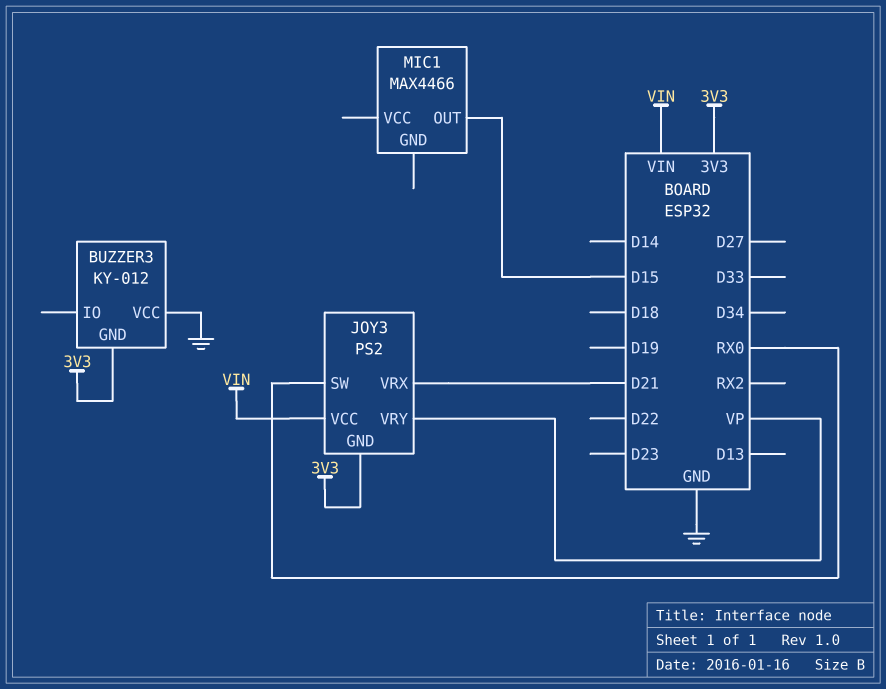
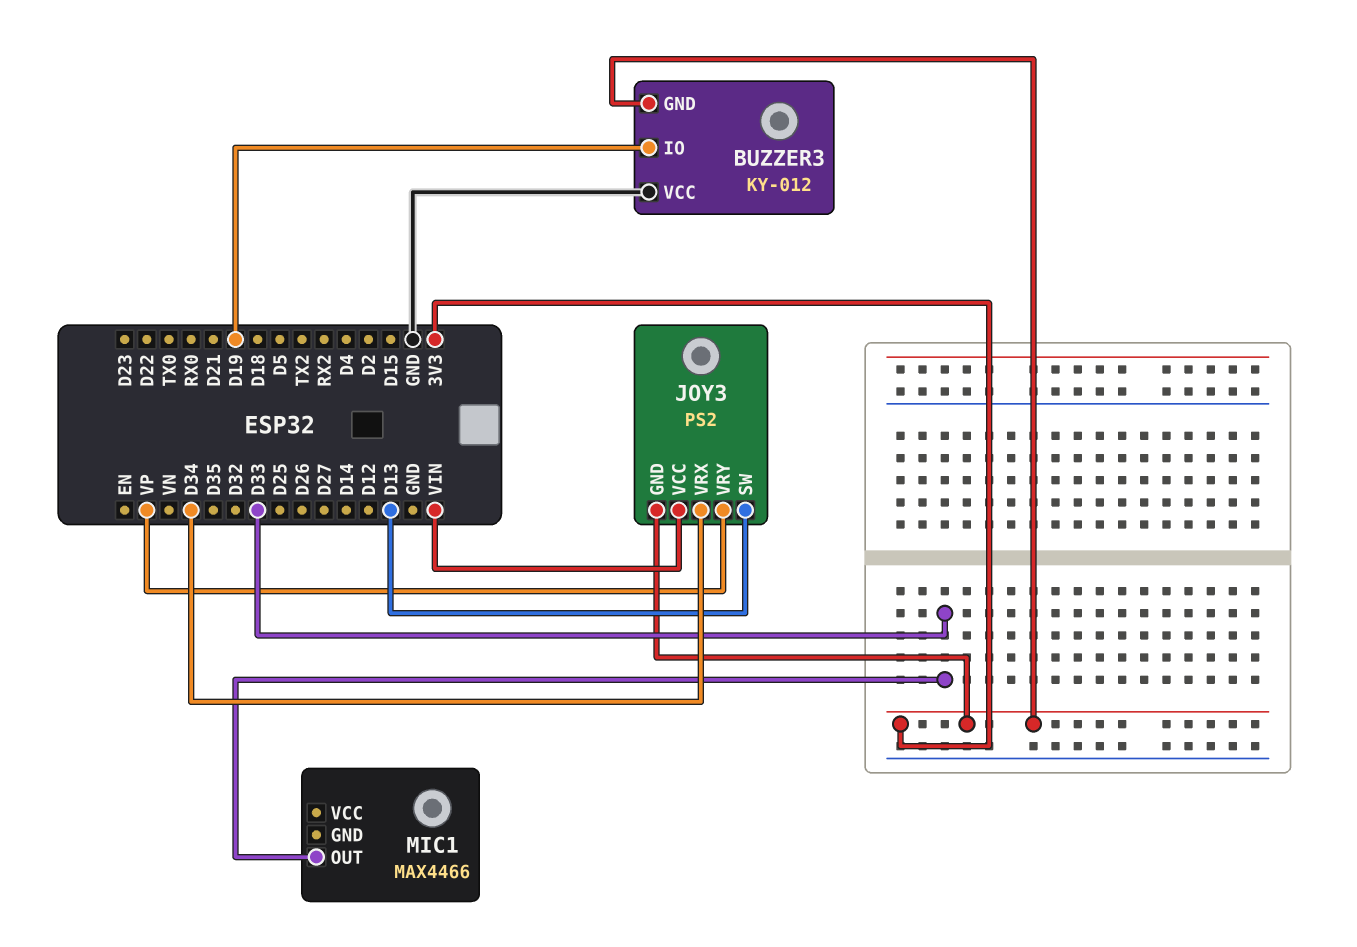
BUZZER3 pin IO: none -> D19
JOY3 pin SW: RX0 -> D13
JOY3 pin VRX: D21 -> D34
MIC1 pin OUT: D15 -> D33

